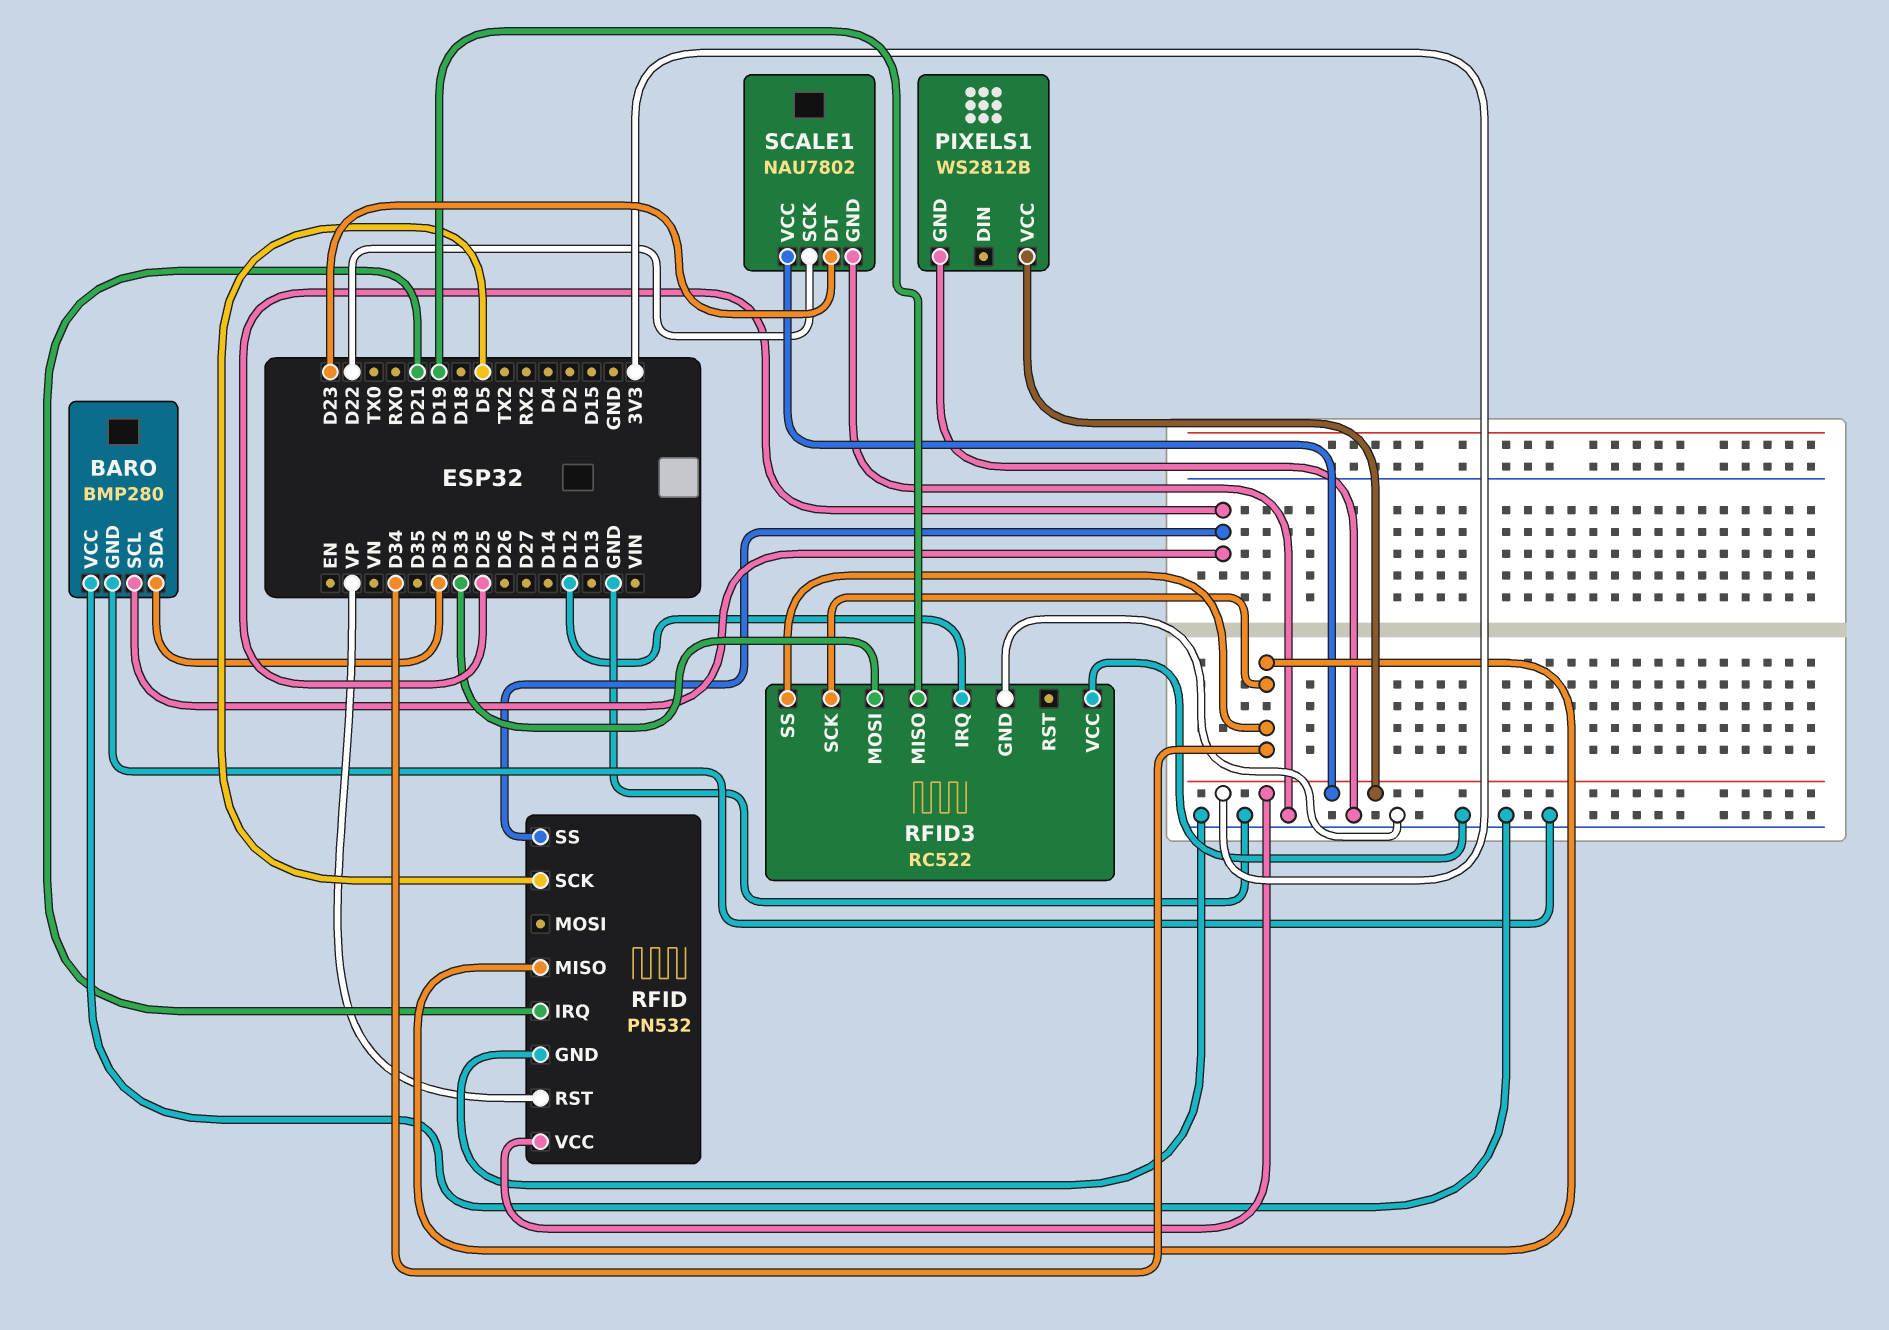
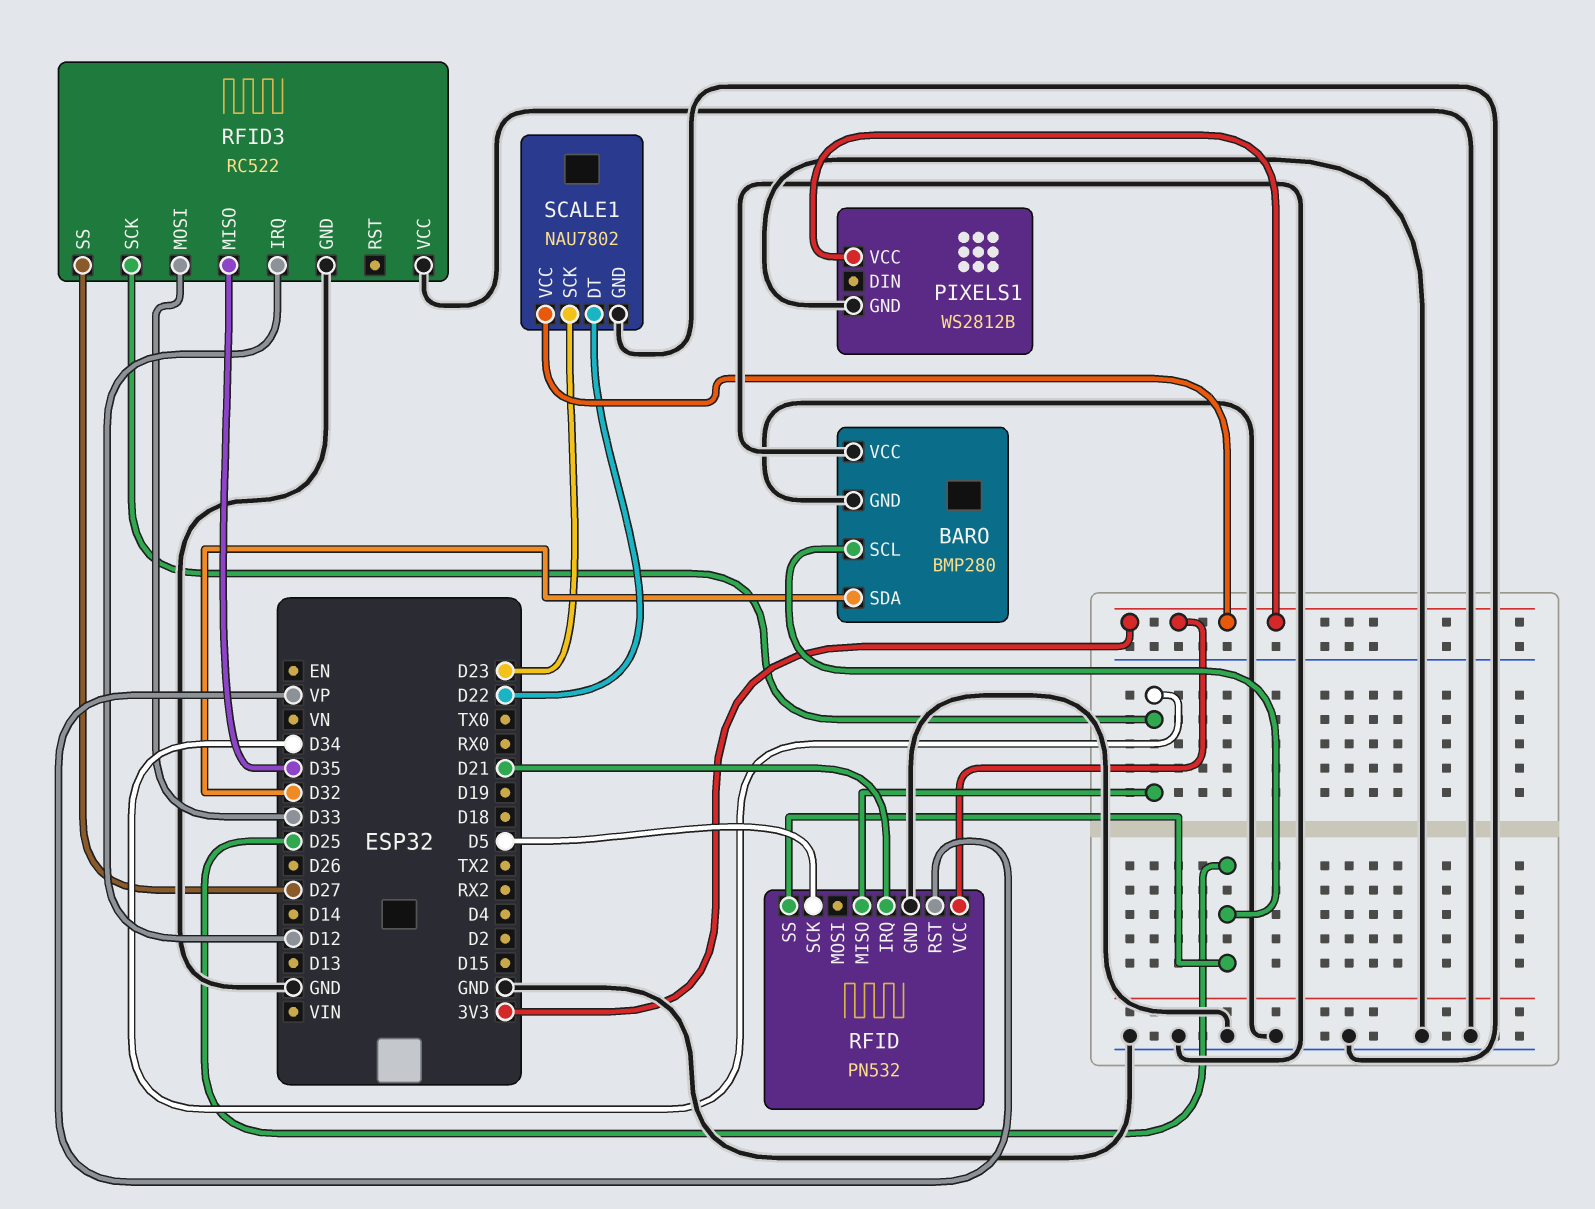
RFID3 pin MISO: D19 -> D35
RFID3 pin SS: D34 -> D27
SCALE1 pin DT: D23 -> D22
SCALE1 pin SCK: D22 -> D23

